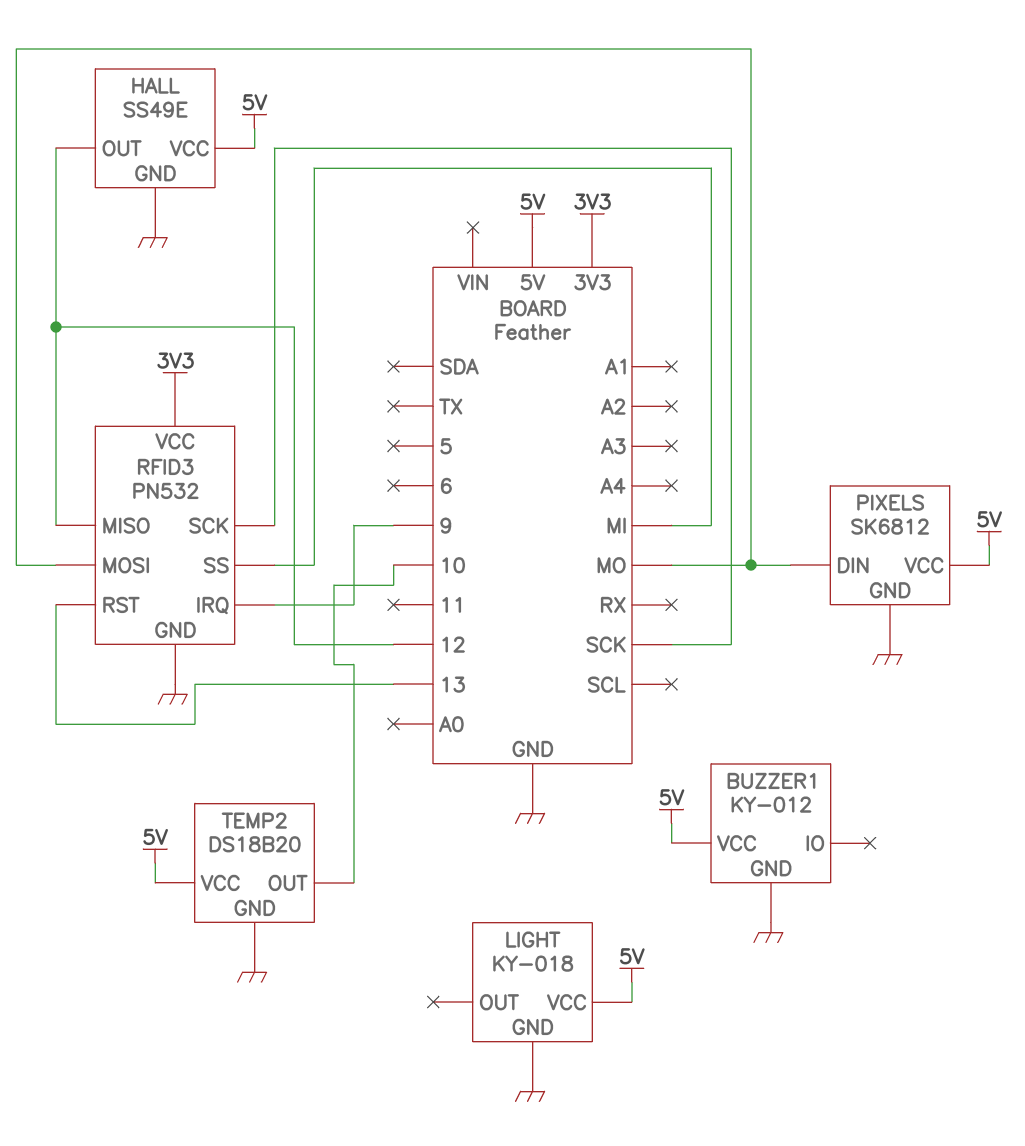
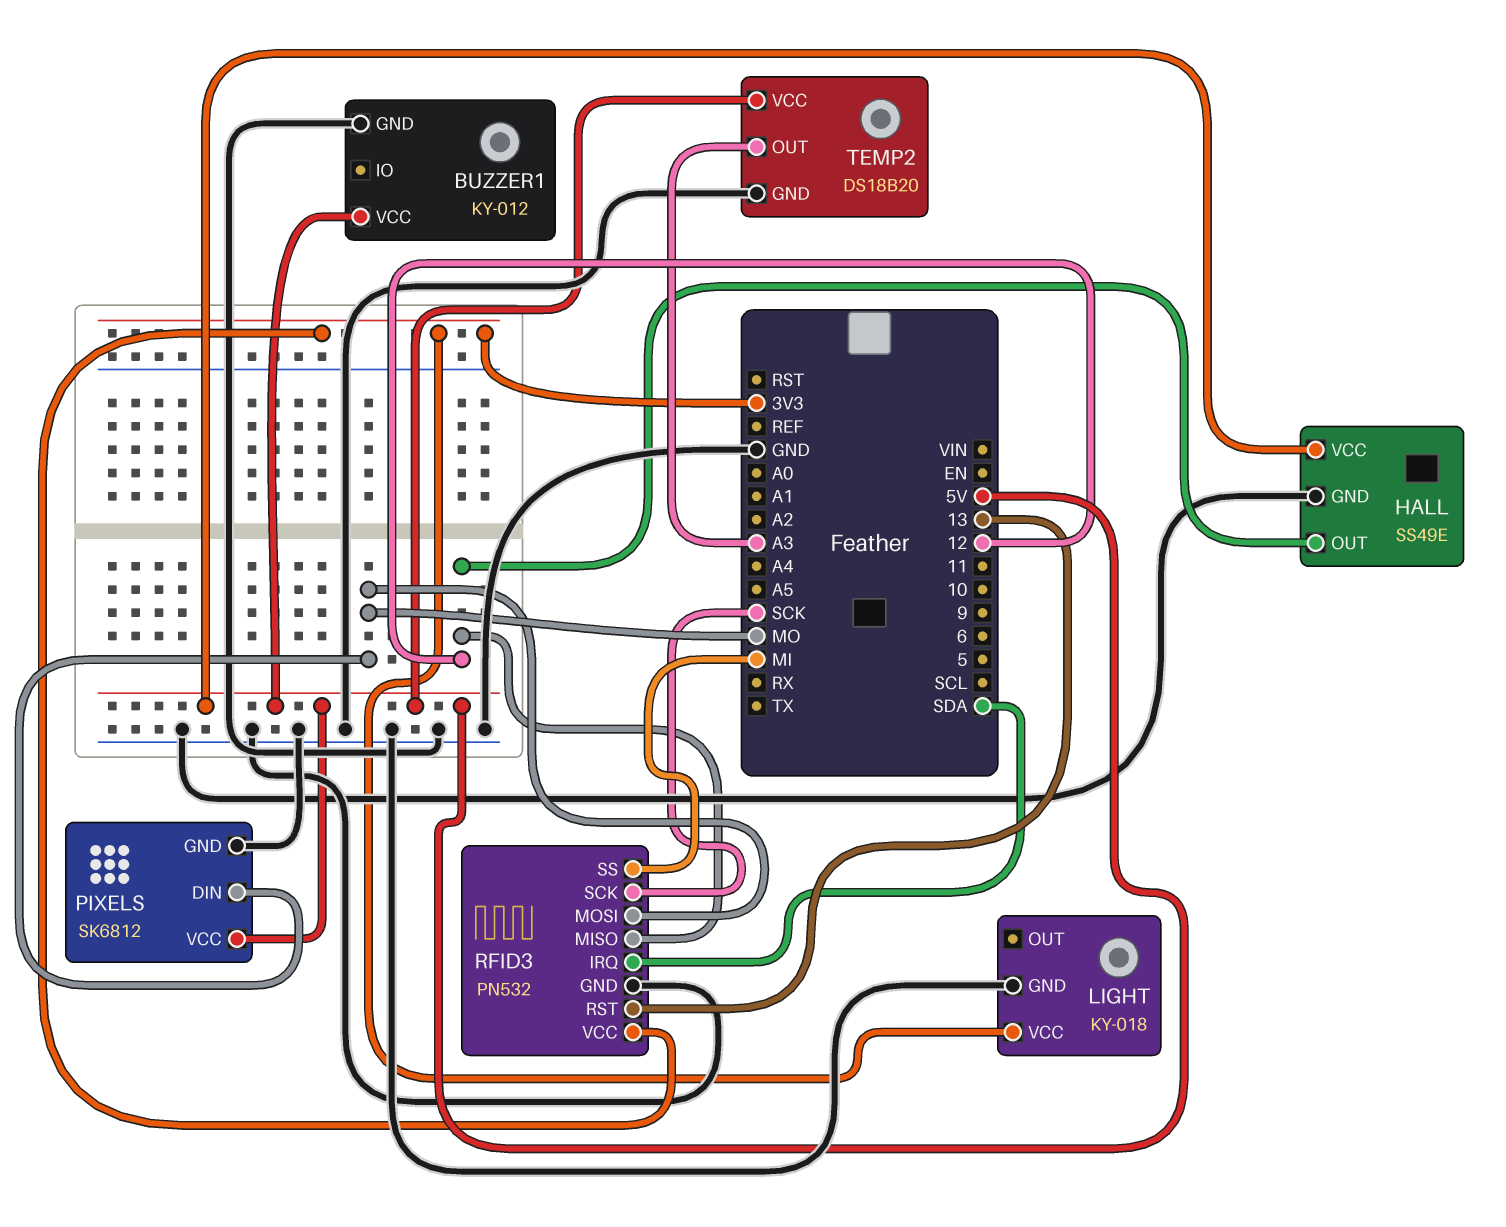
LIGHT pin VCC: 5V -> 3V3
RFID3 pin IRQ: 9 -> SDA
TEMP2 pin OUT: 10 -> A3

